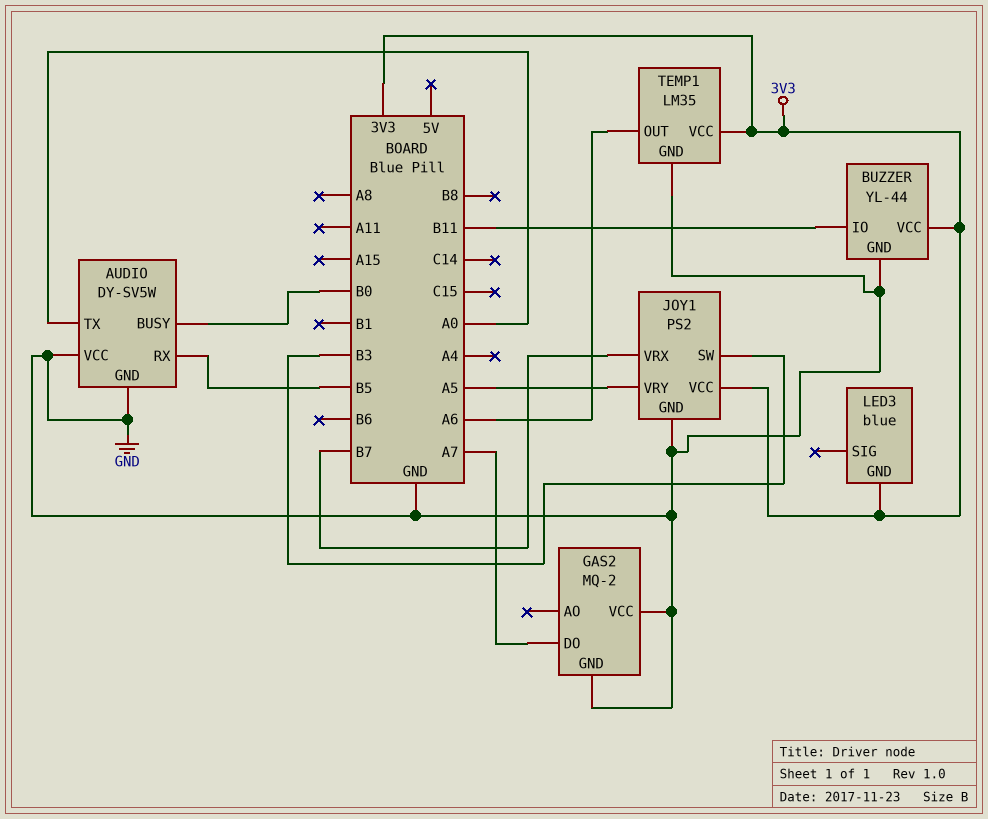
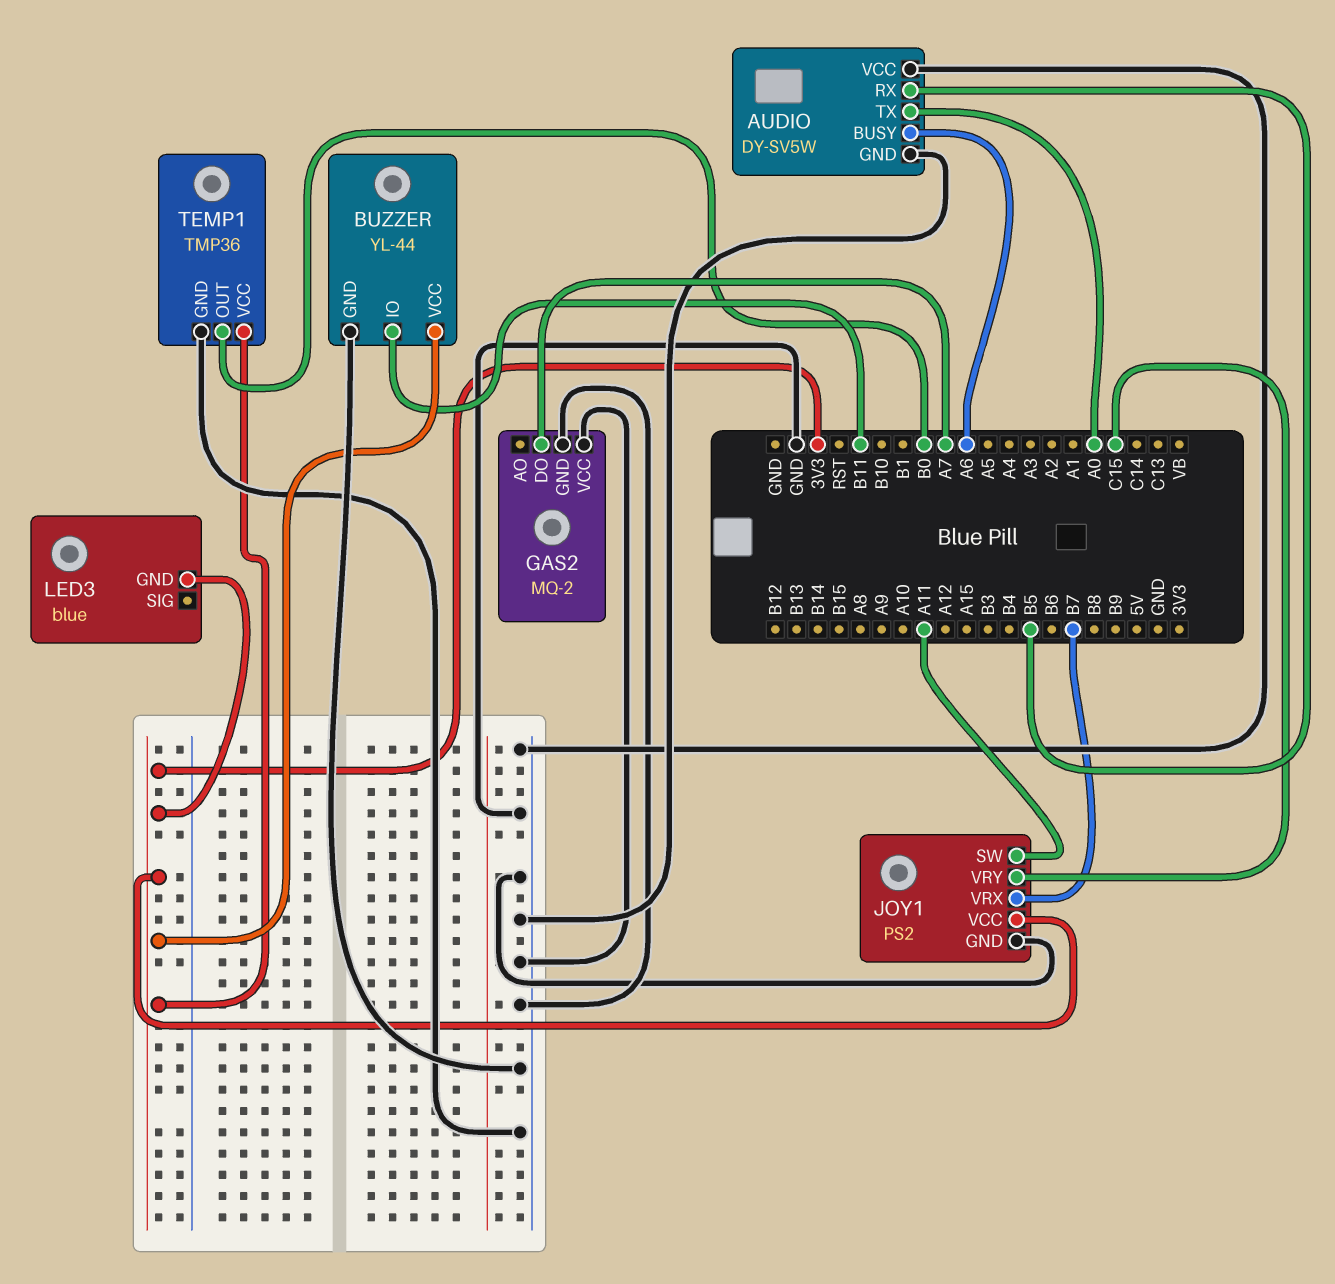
AUDIO pin BUSY: B0 -> A6
JOY1 pin SW: B3 -> A11
JOY1 pin VRY: A5 -> C15
TEMP1: LM35 -> TMP36
TEMP1 pin OUT: A6 -> B0

